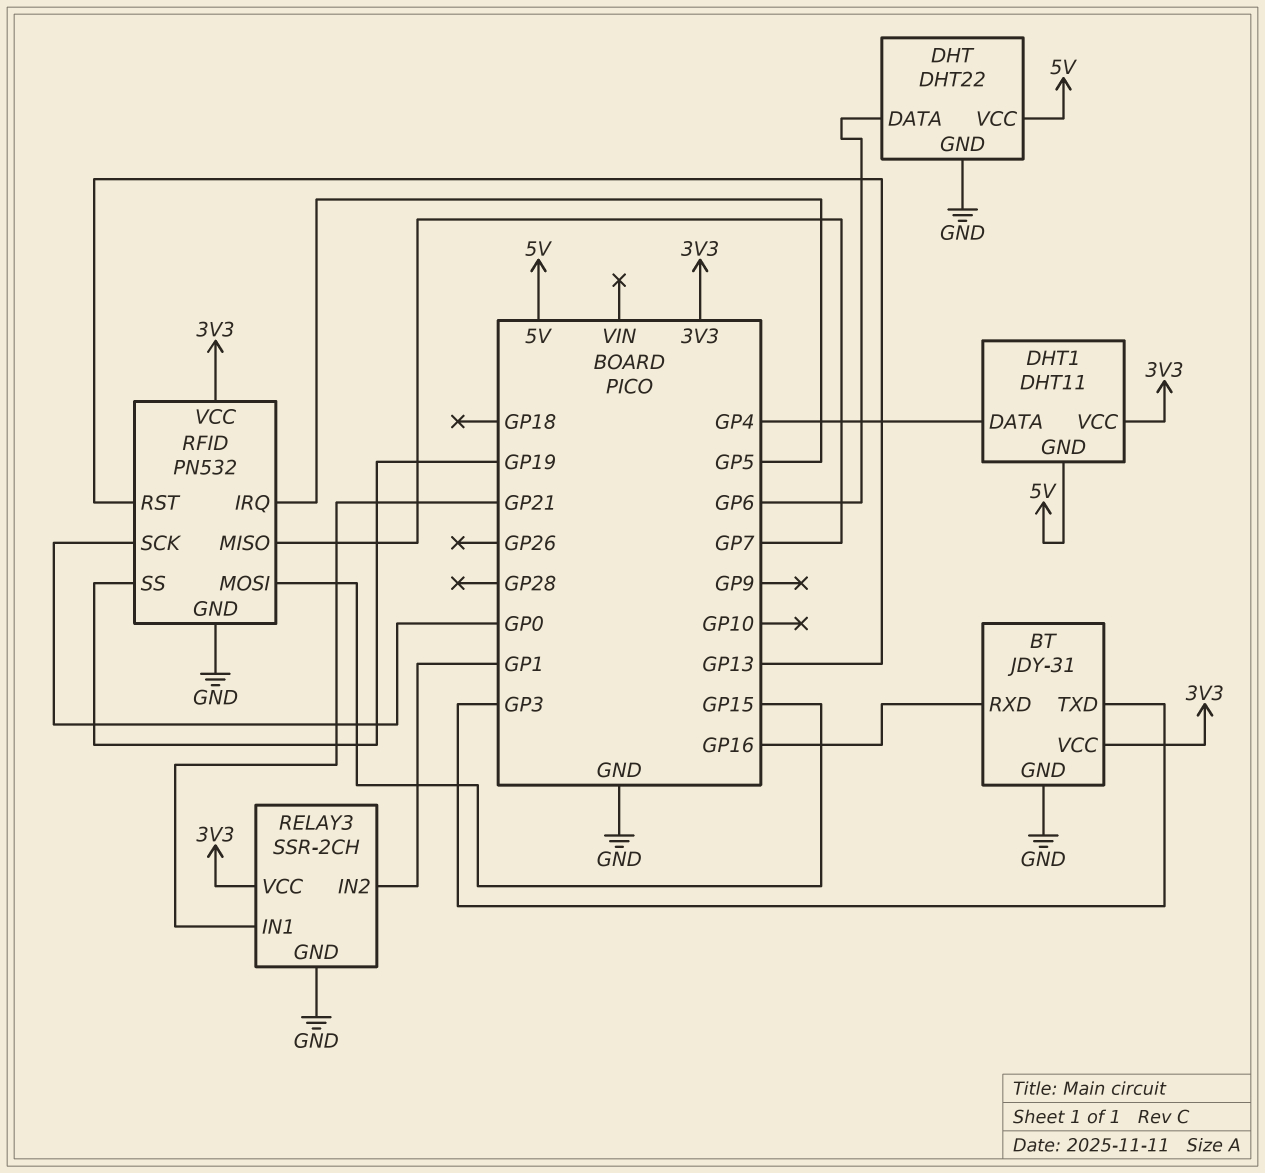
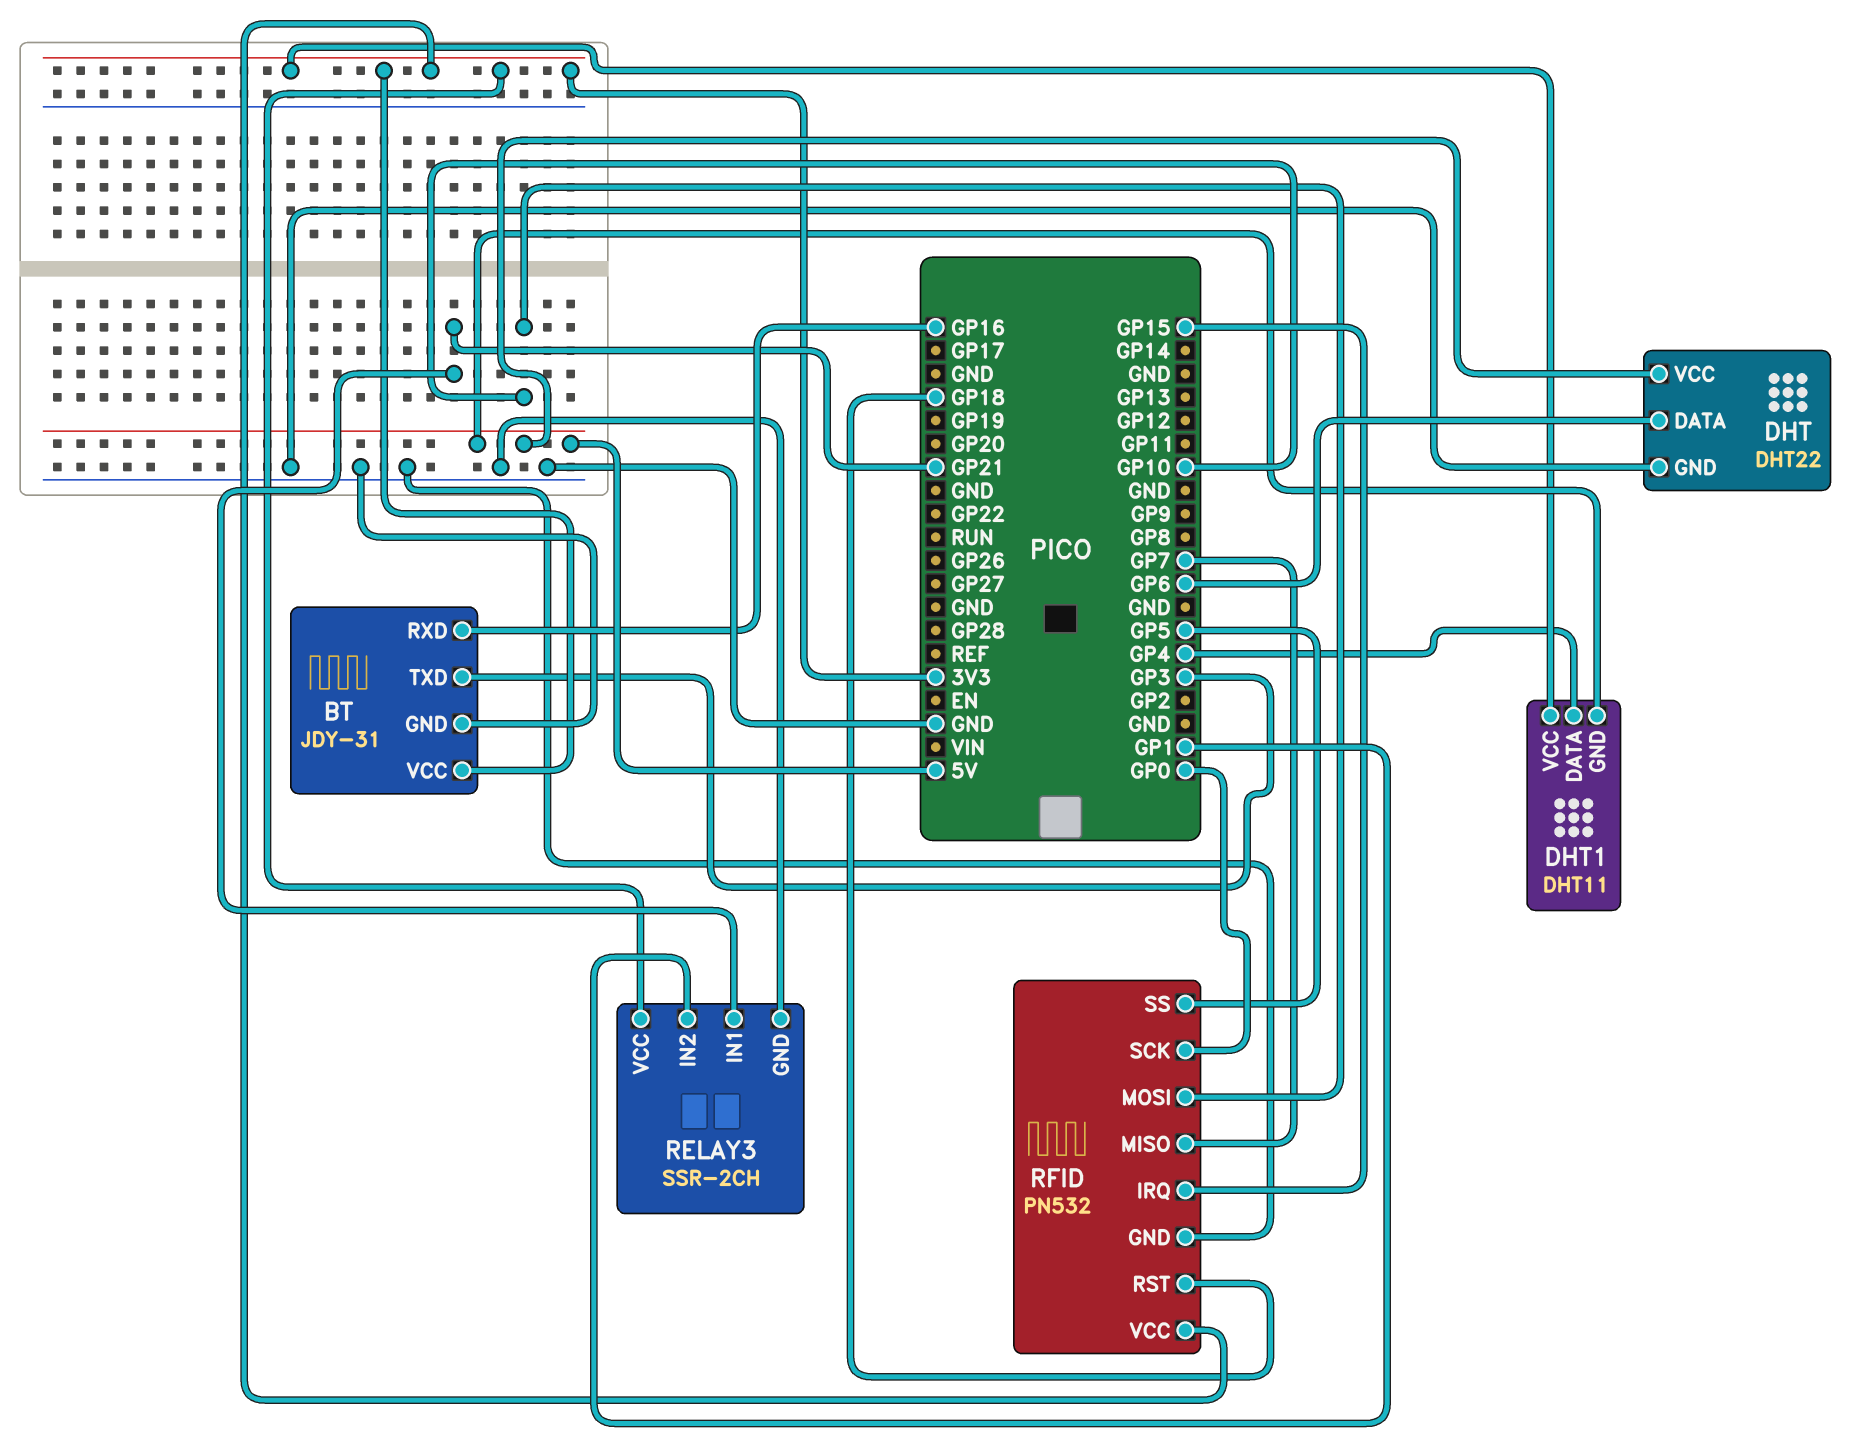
RFID pin IRQ: GP5 -> GP15
RFID pin MOSI: GP15 -> GP10
RFID pin RST: GP13 -> GP18
RFID pin SS: GP19 -> GP5

